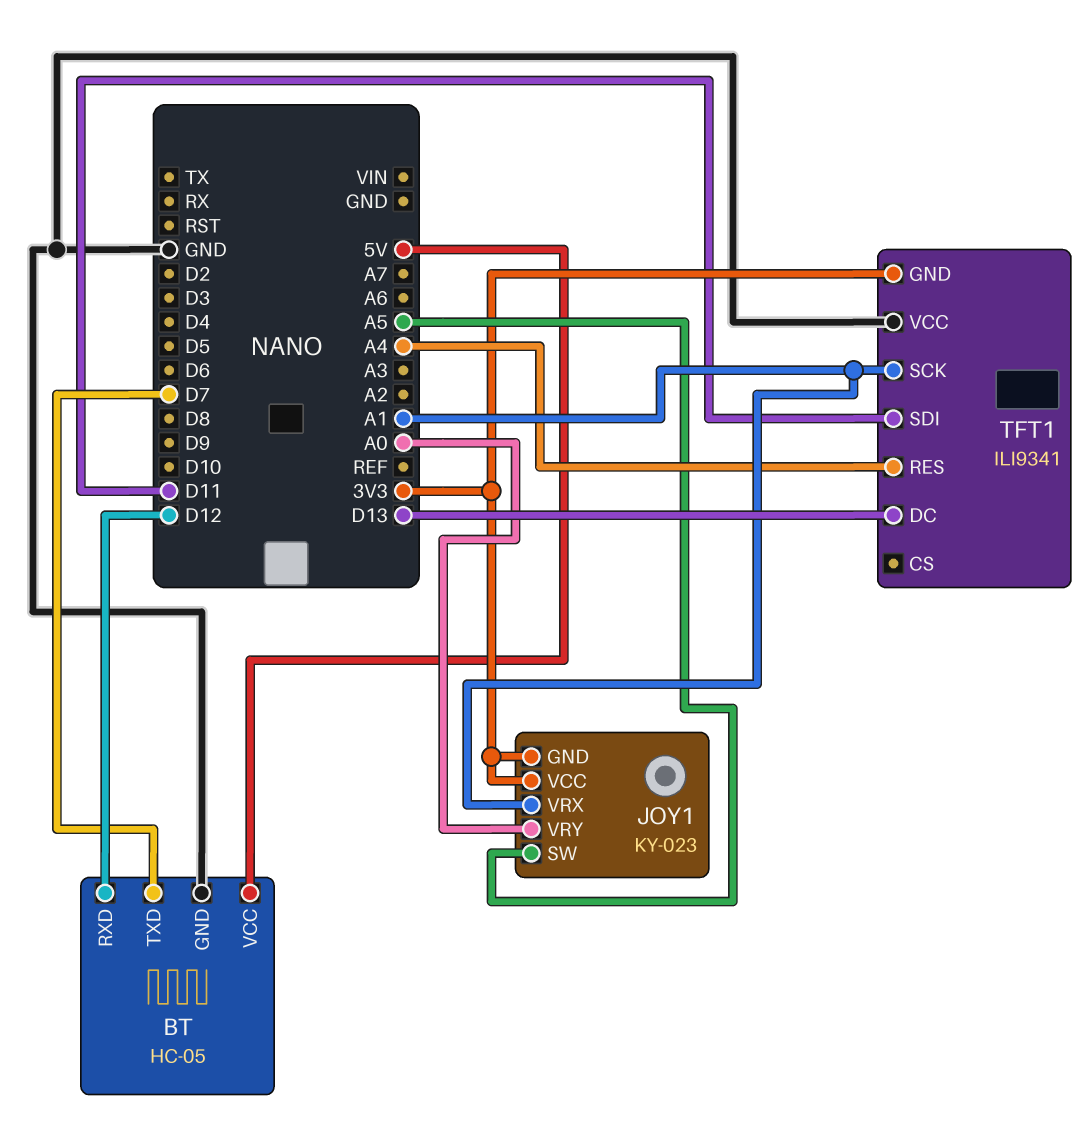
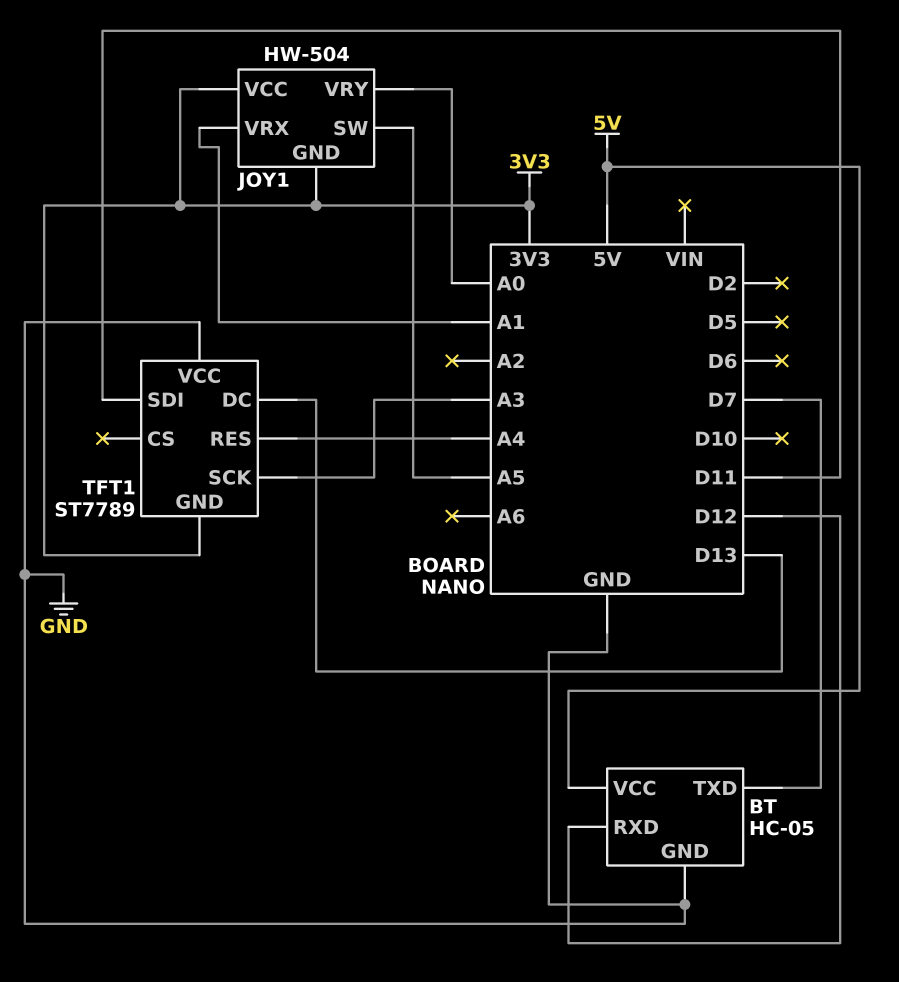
JOY1: KY-023 -> HW-504
TFT1: ILI9341 -> ST7789
TFT1 pin SCK: A1 -> A3

